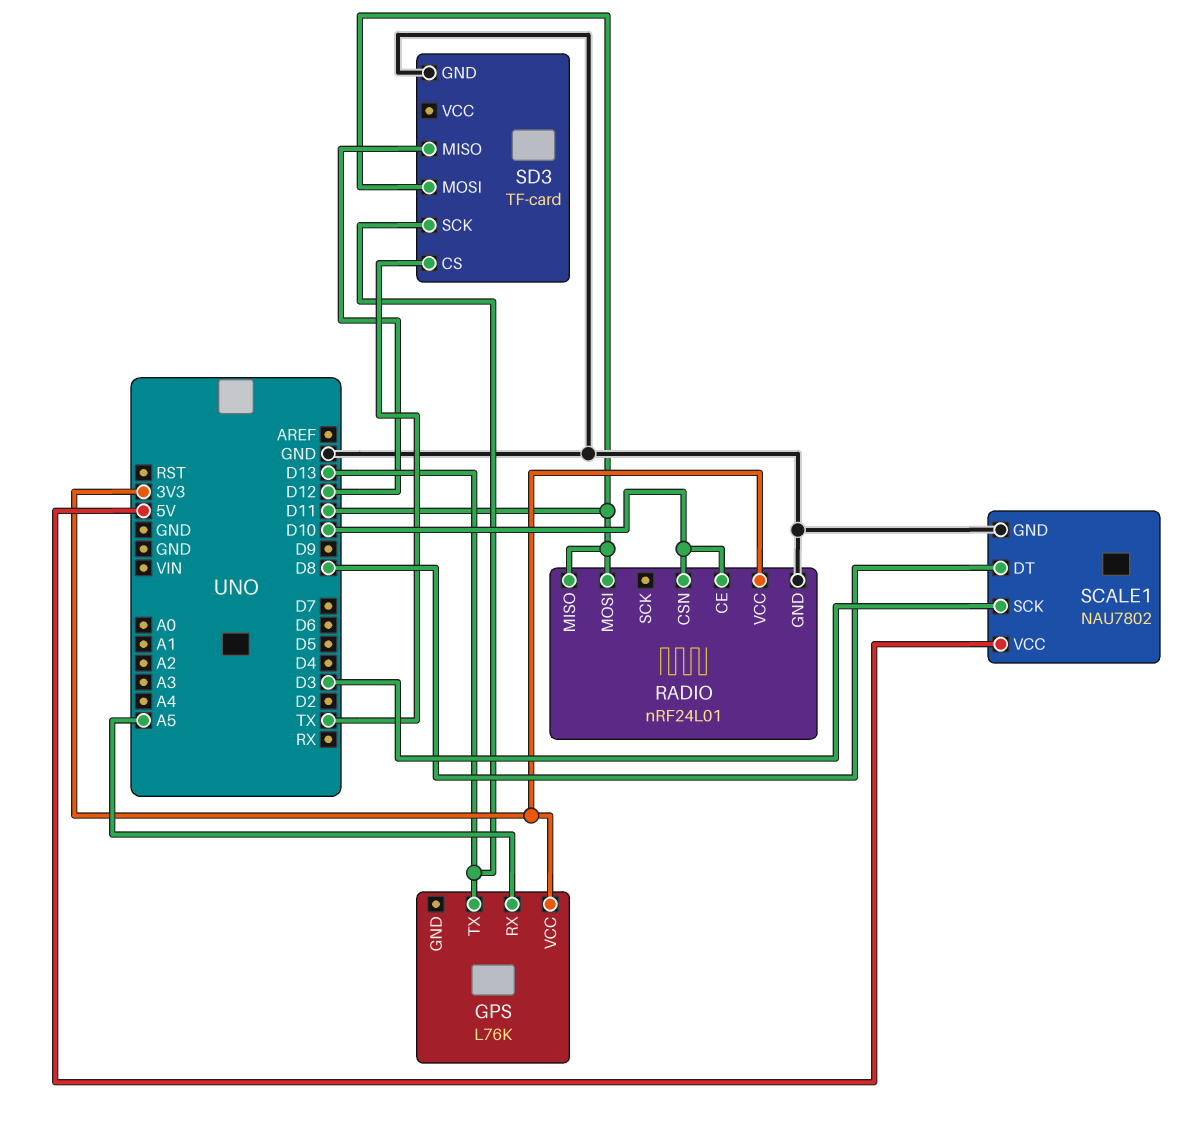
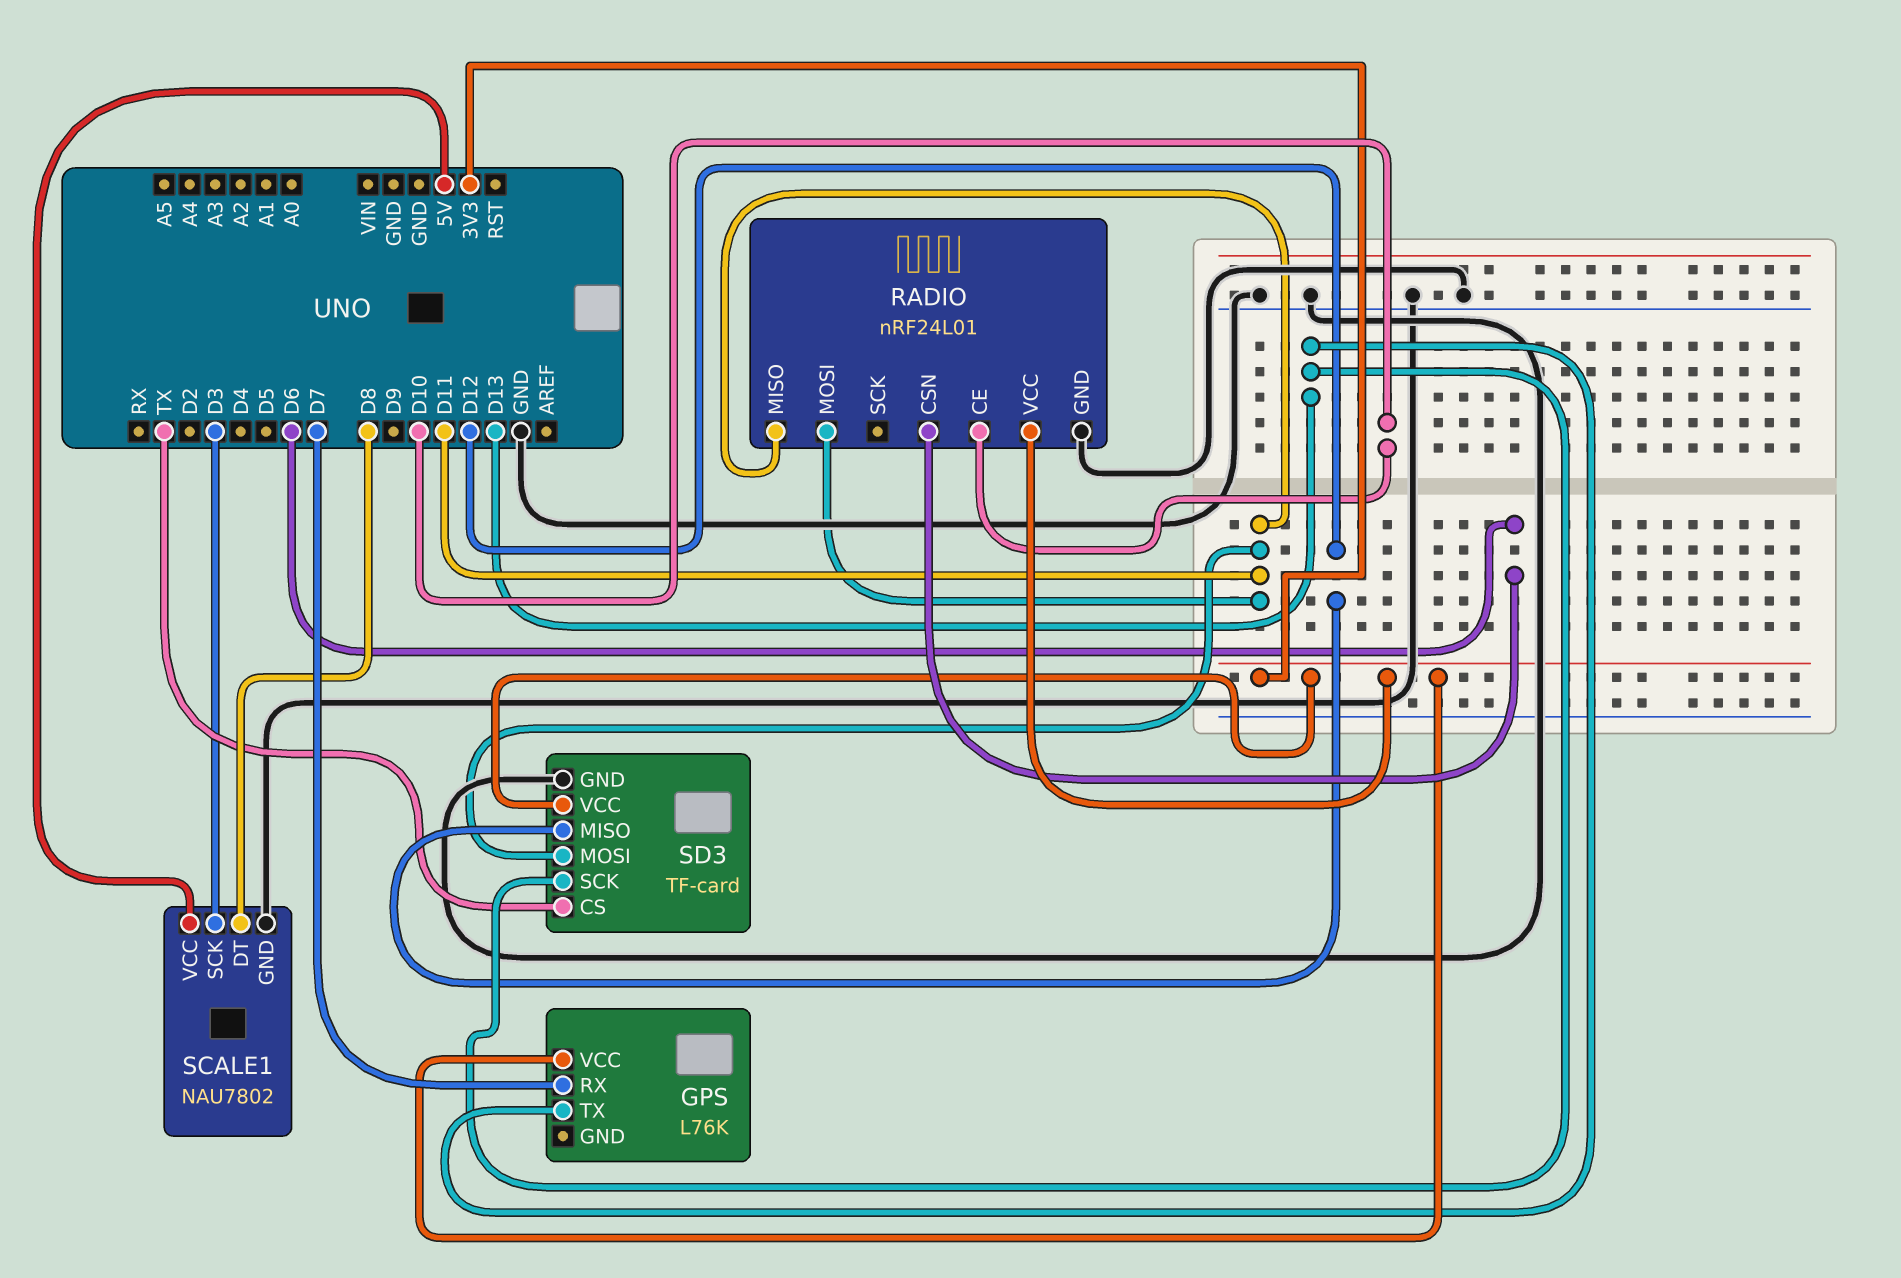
GPS pin RX: A5 -> D7
RADIO pin CSN: D10 -> D6
SD3 pin VCC: none -> 3V3

